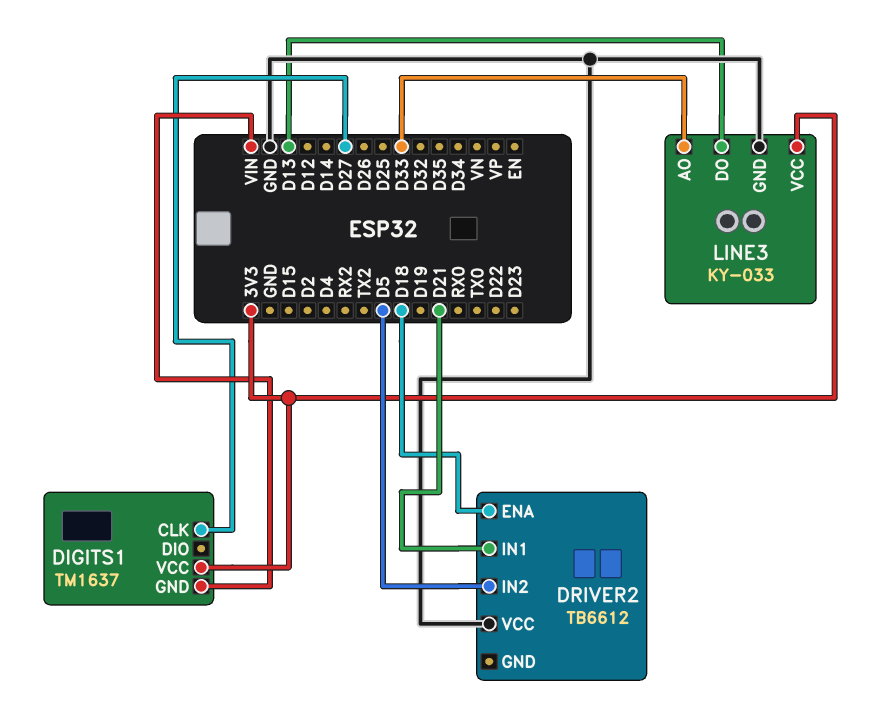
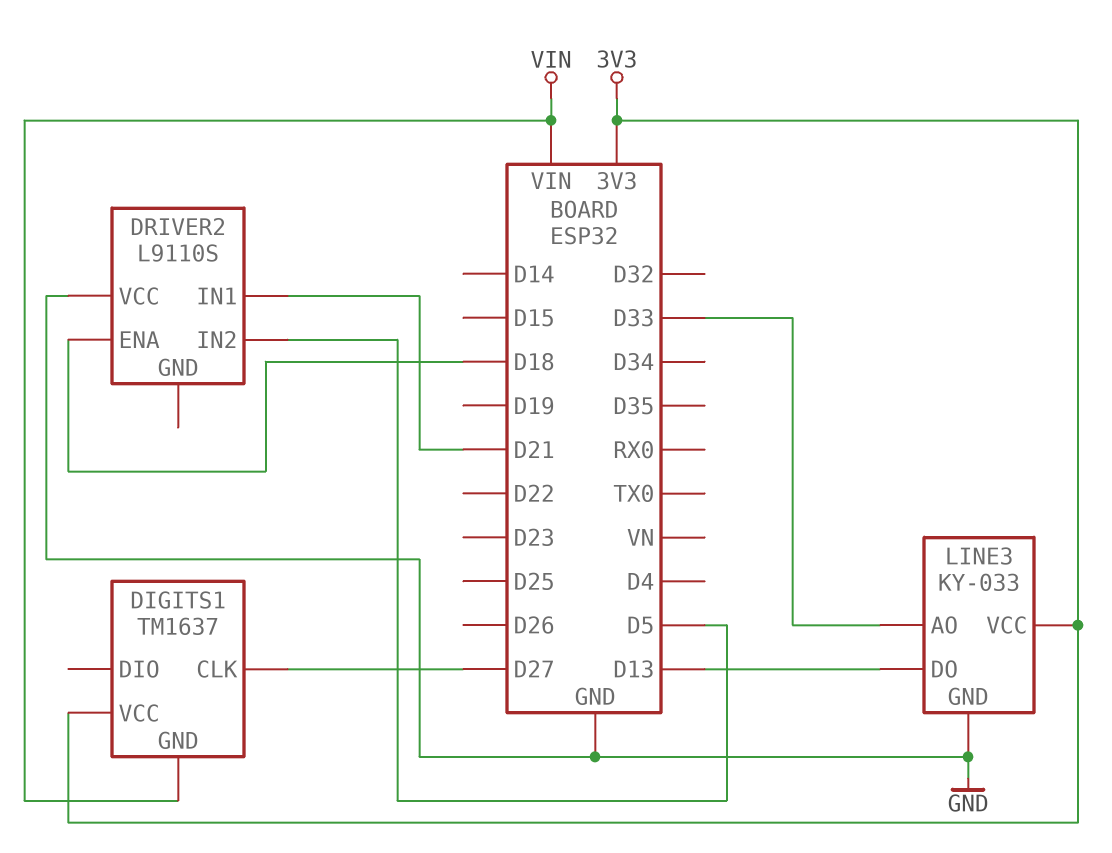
DRIVER2: TB6612 -> L9110S

